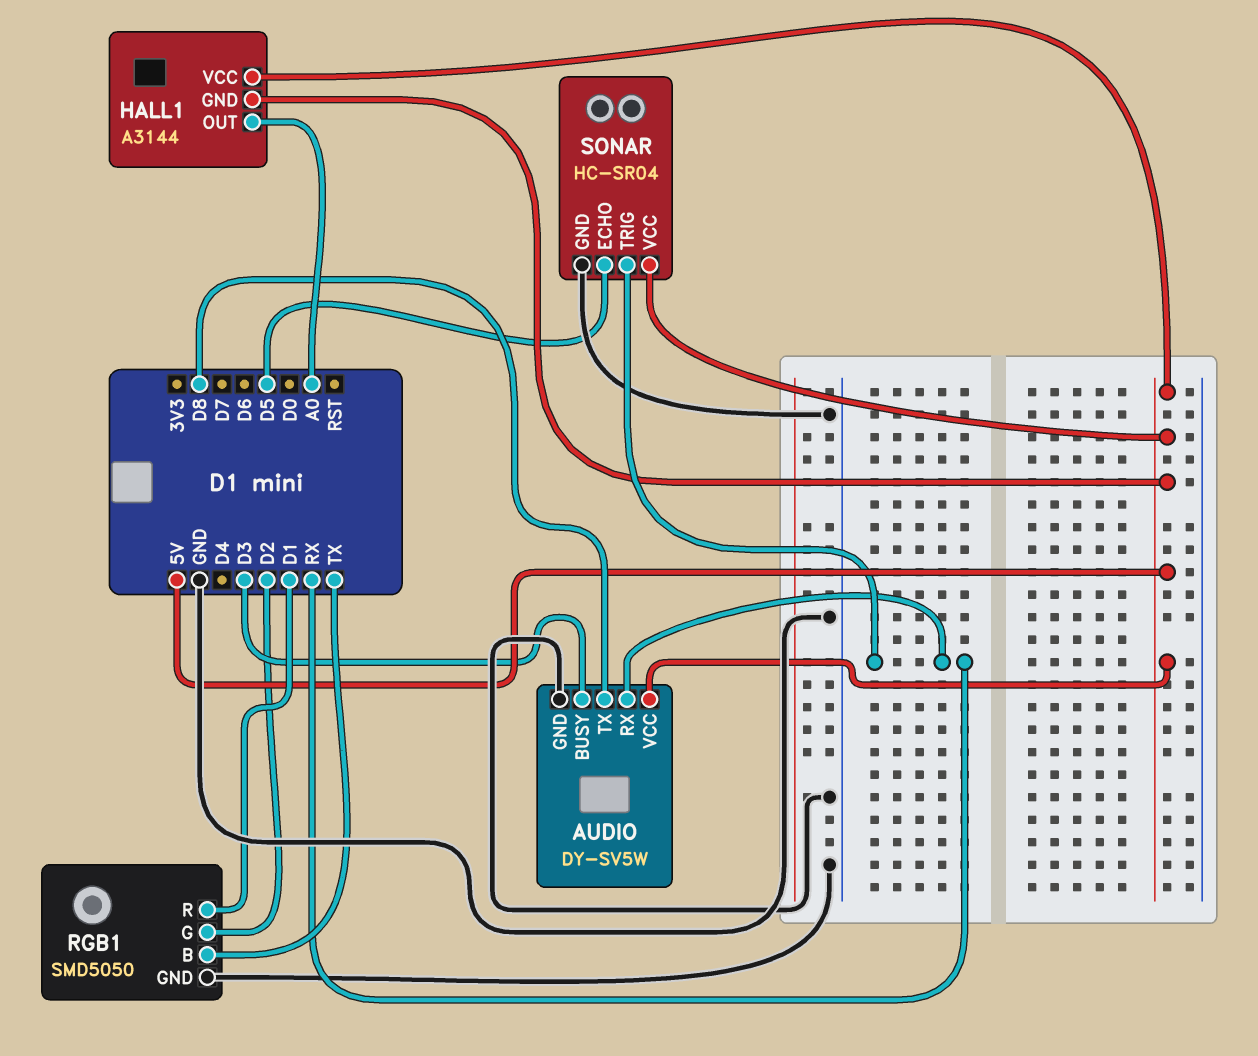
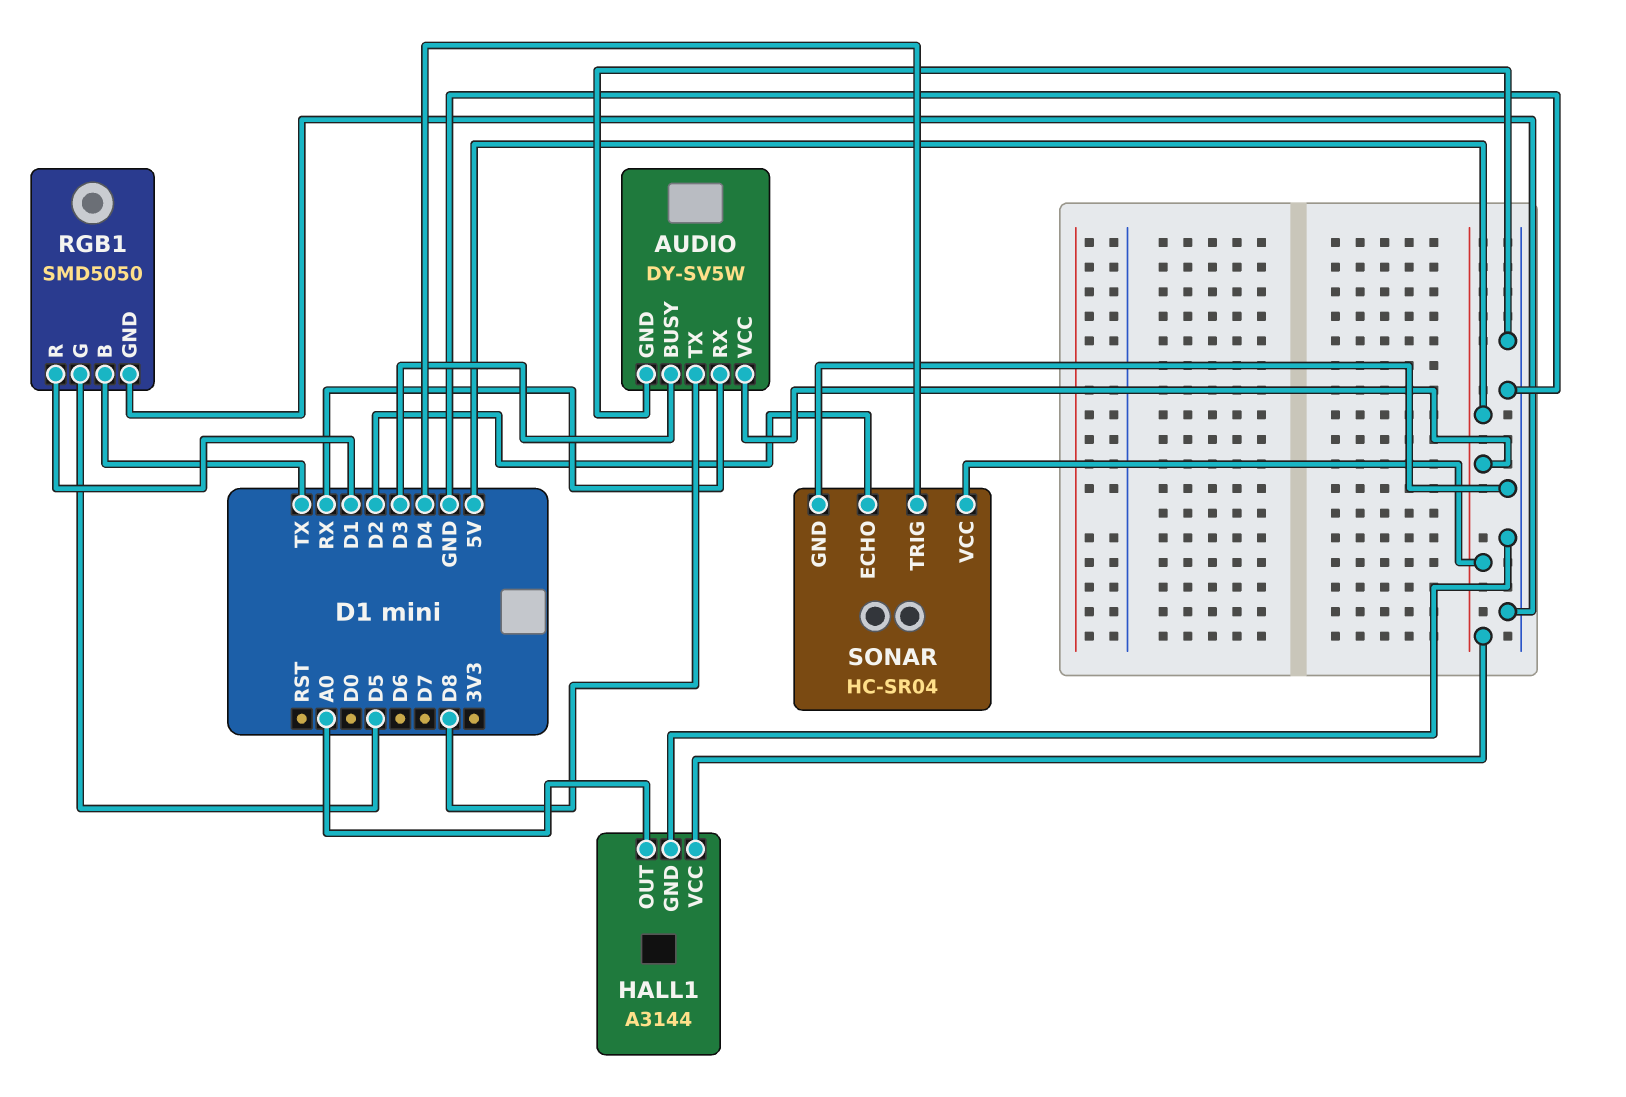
HALL1 pin GND: 5V -> GND
RGB1 pin G: D2 -> D5
SONAR pin ECHO: D5 -> D2
SONAR pin TRIG: RX -> D4

